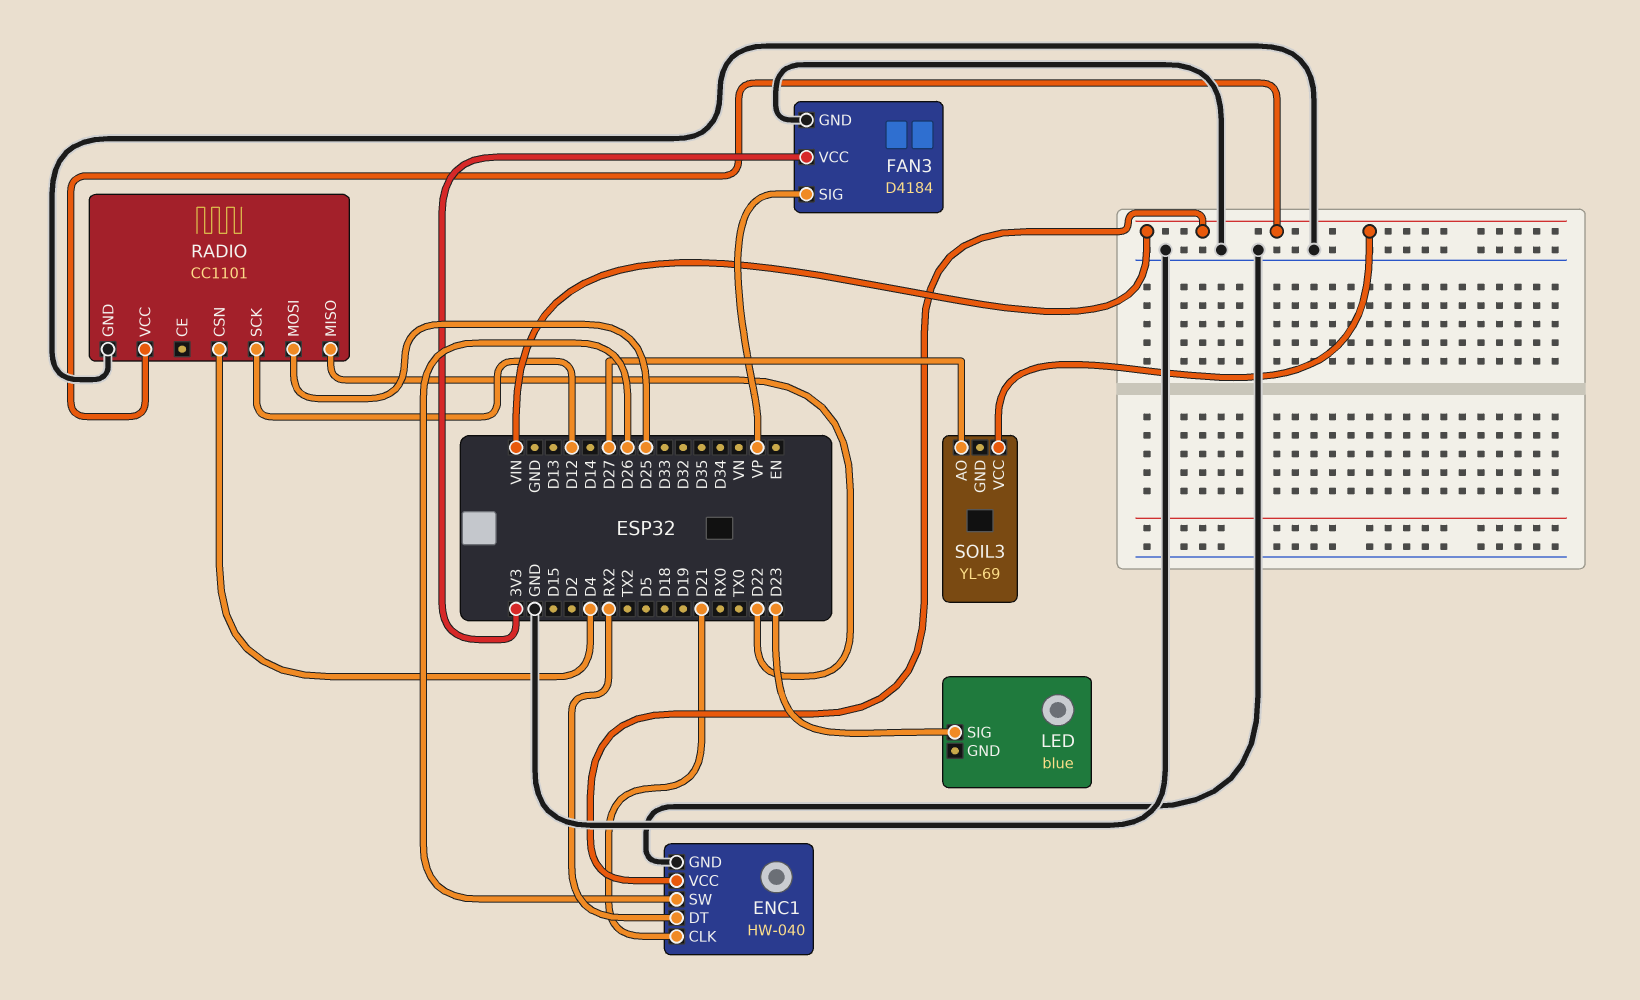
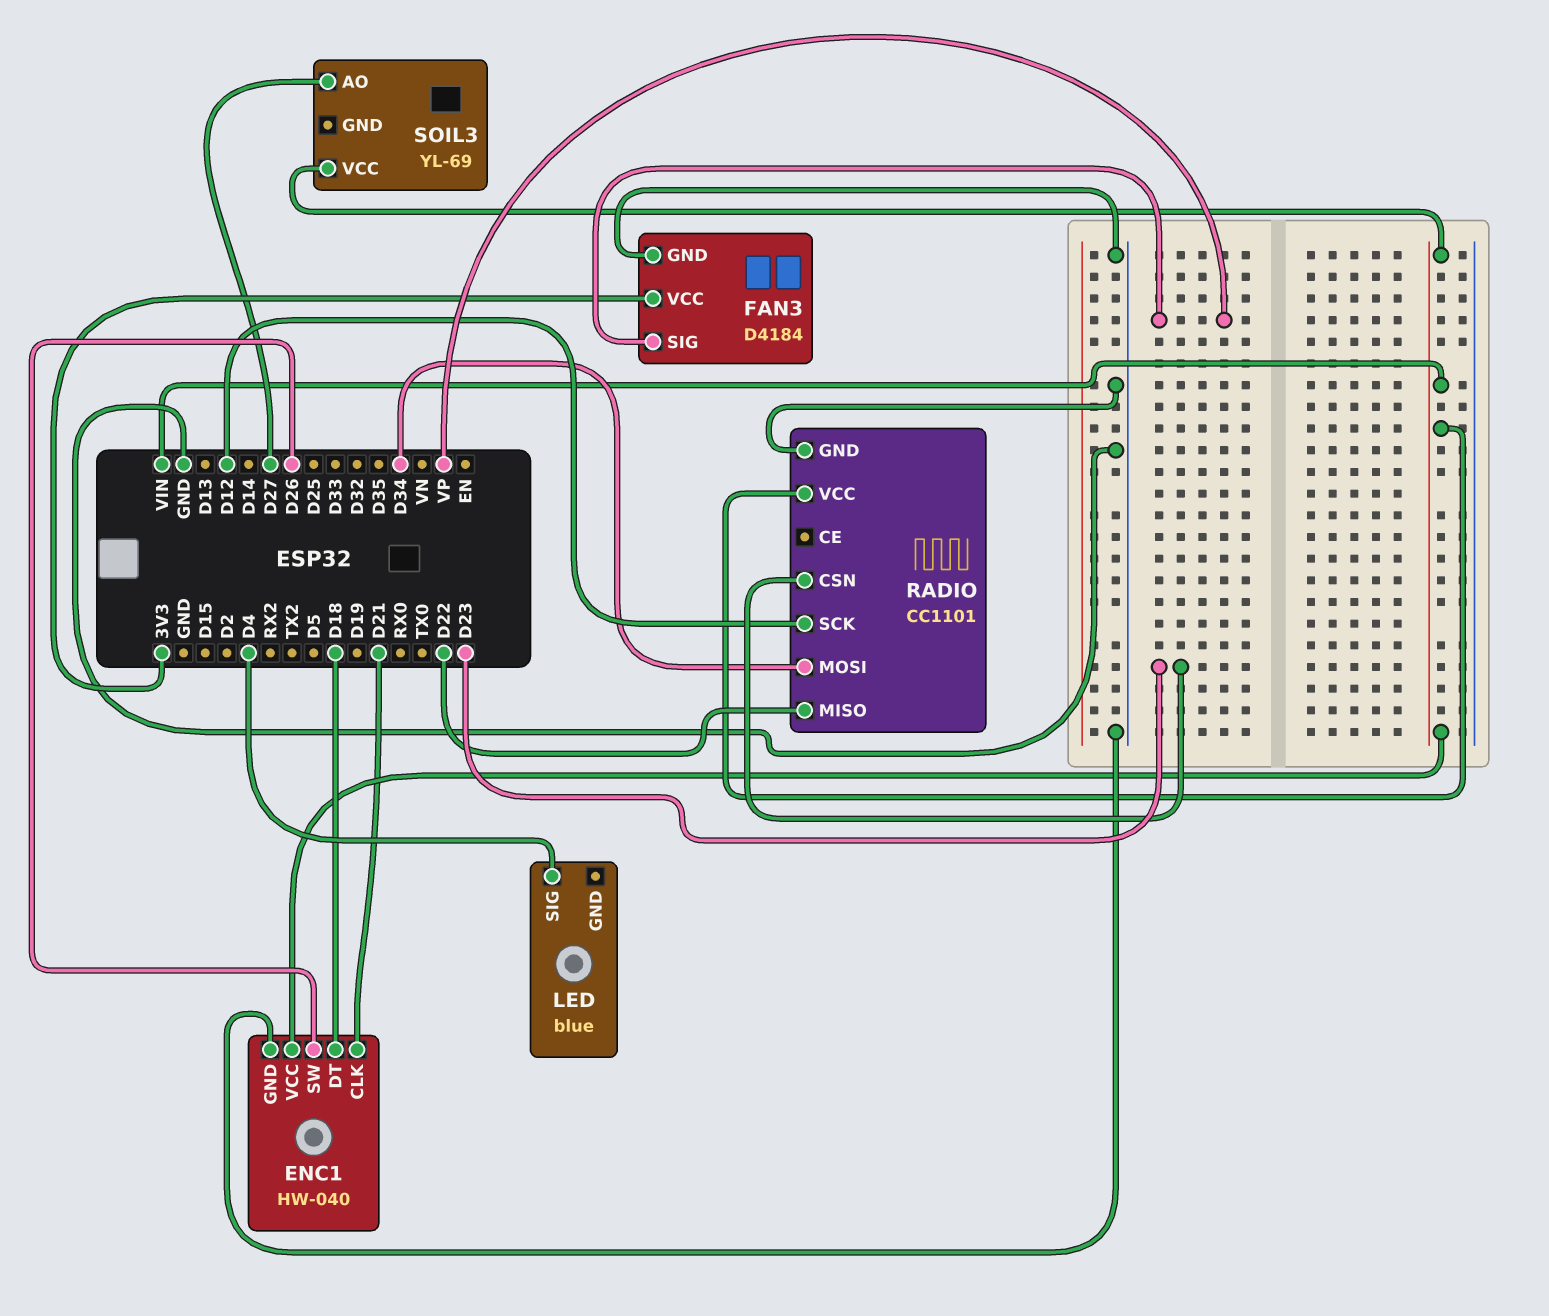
ENC1 pin DT: RX2 -> D18
LED pin SIG: D23 -> D4
RADIO pin CSN: D4 -> D23
RADIO pin MOSI: D25 -> D34

